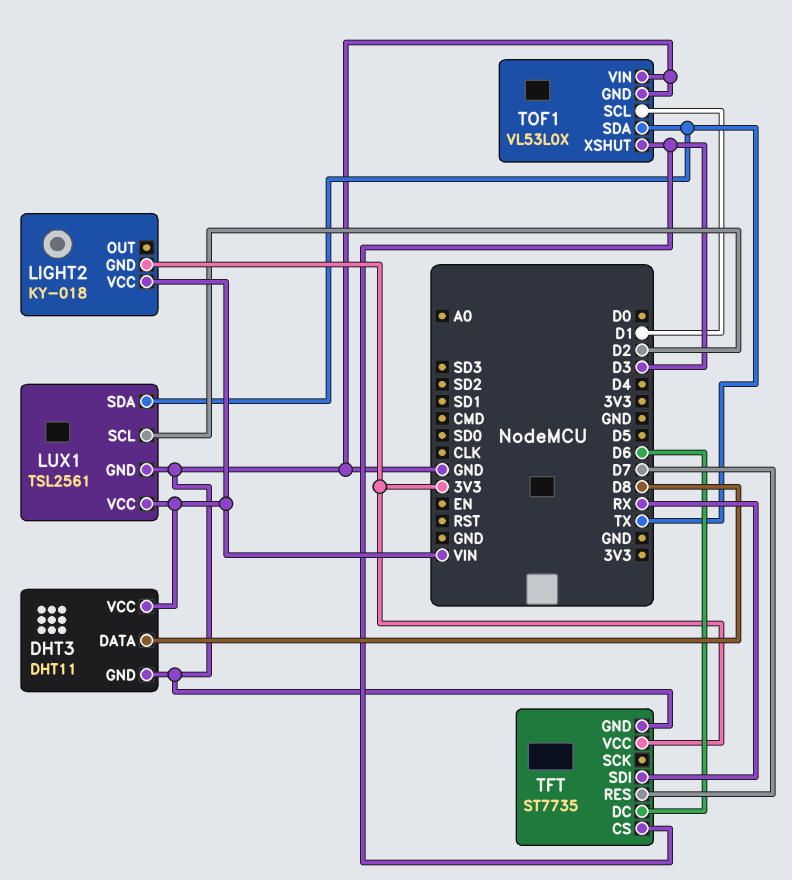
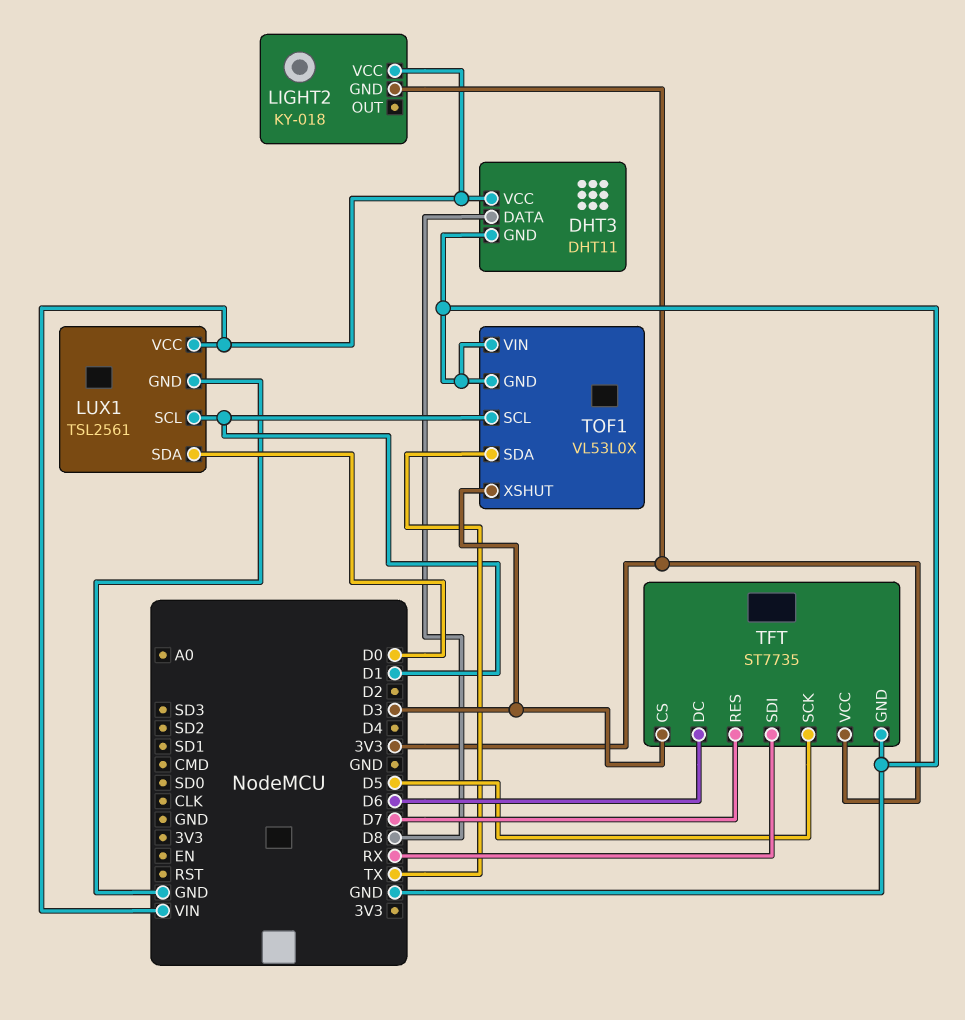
LUX1 pin SCL: D2 -> D1
LUX1 pin SDA: TX -> D0
TFT pin SCK: none -> D5

